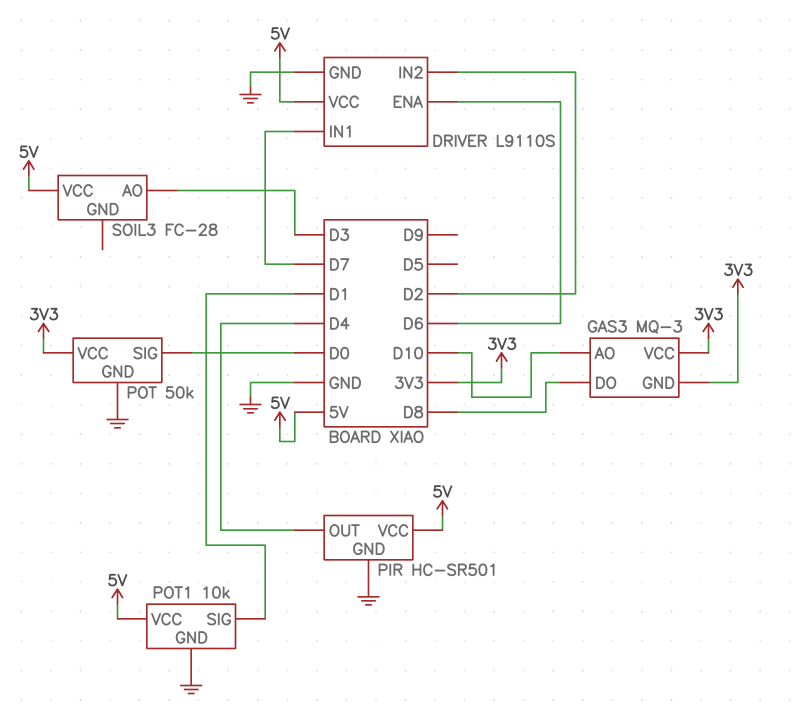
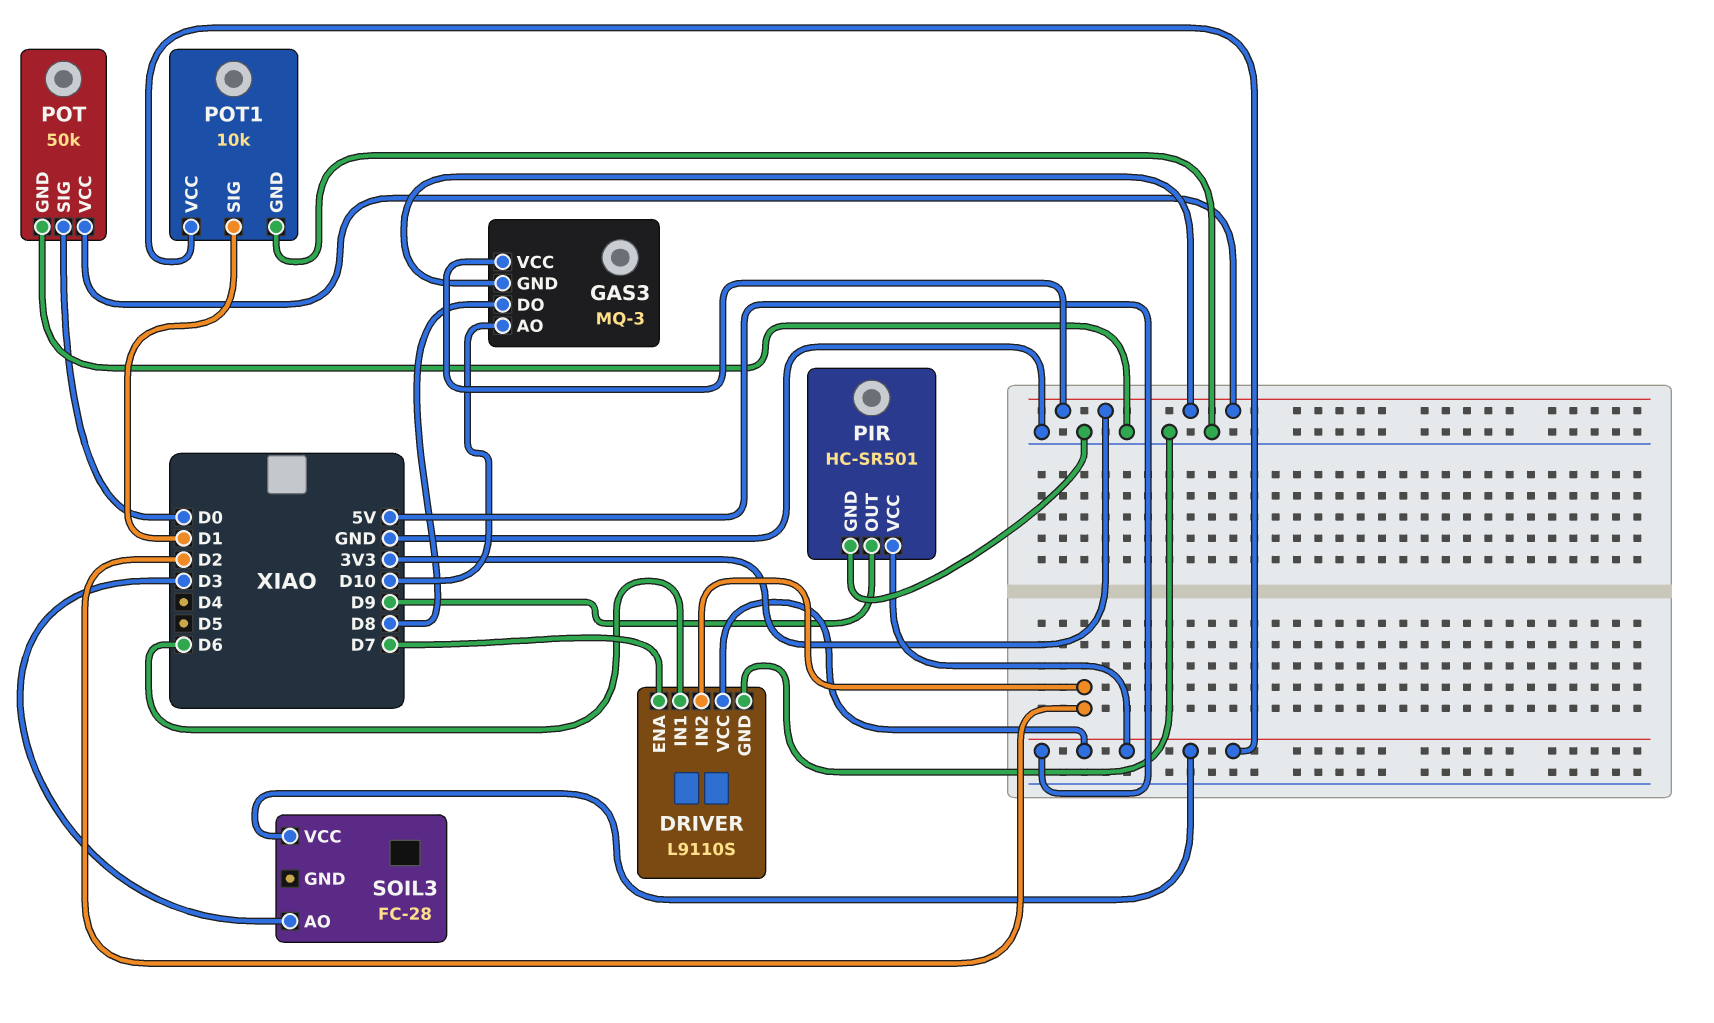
DRIVER pin ENA: D6 -> D7
DRIVER pin IN1: D7 -> D6
PIR pin OUT: D4 -> D9

